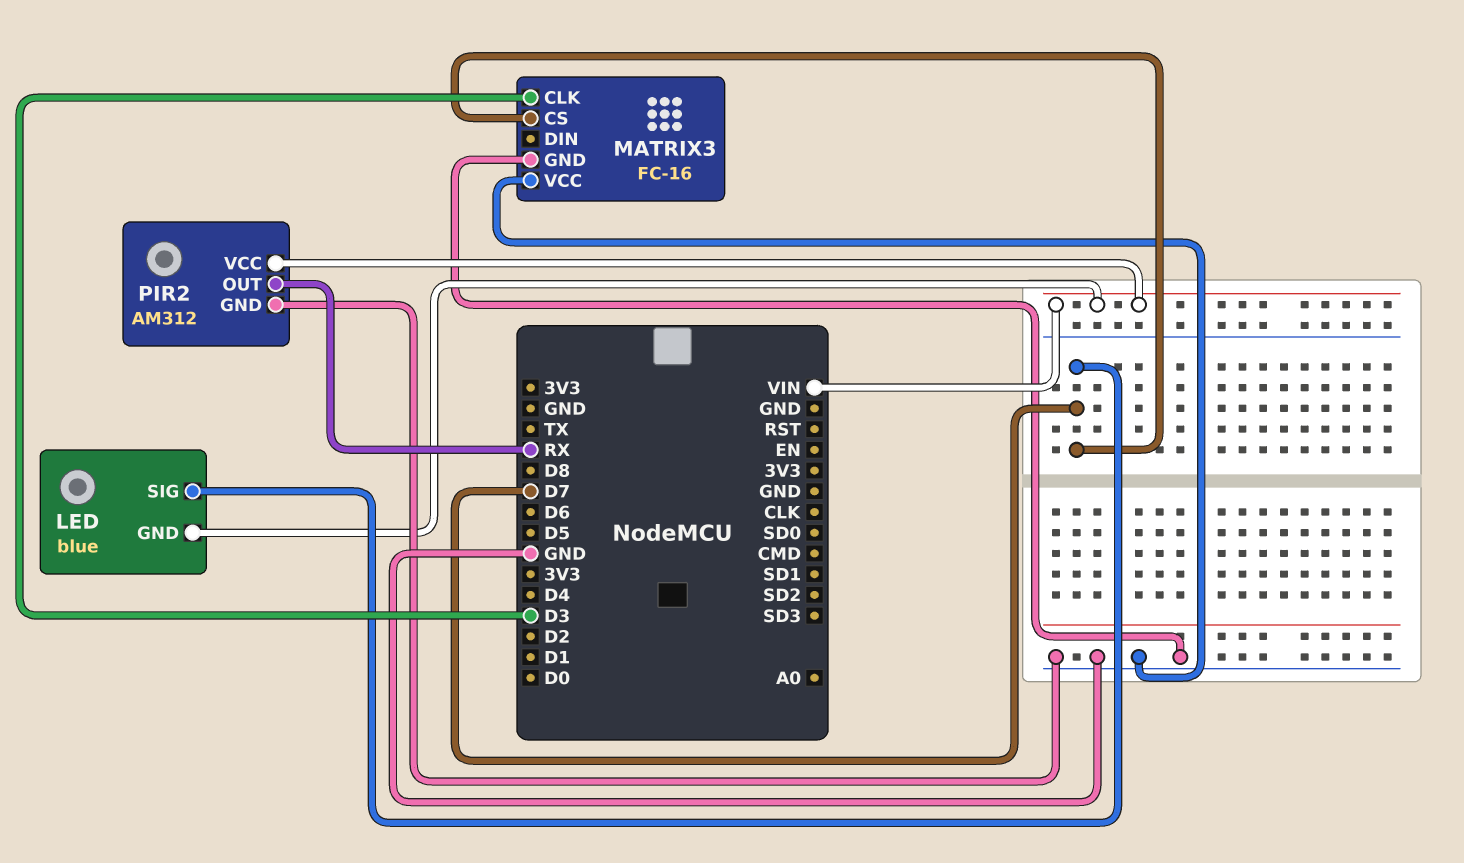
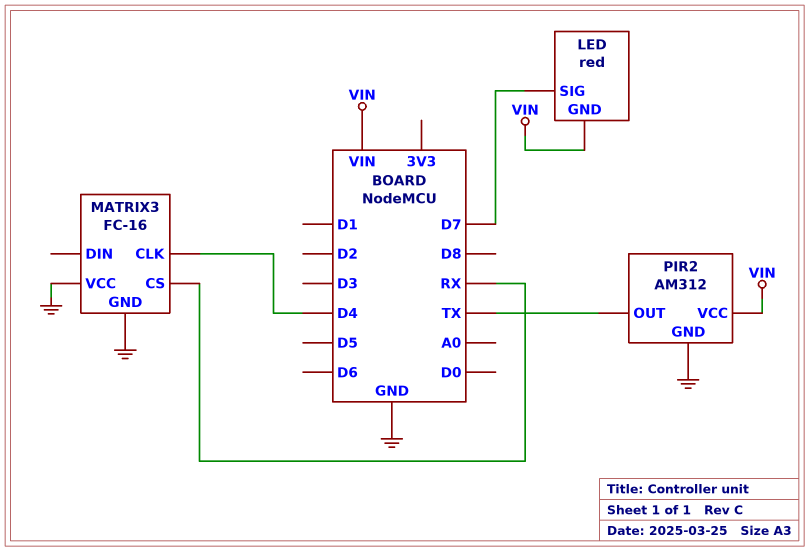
LED: blue -> red
MATRIX3 pin CLK: D3 -> D4
MATRIX3 pin CS: D7 -> RX
PIR2 pin OUT: RX -> TX

